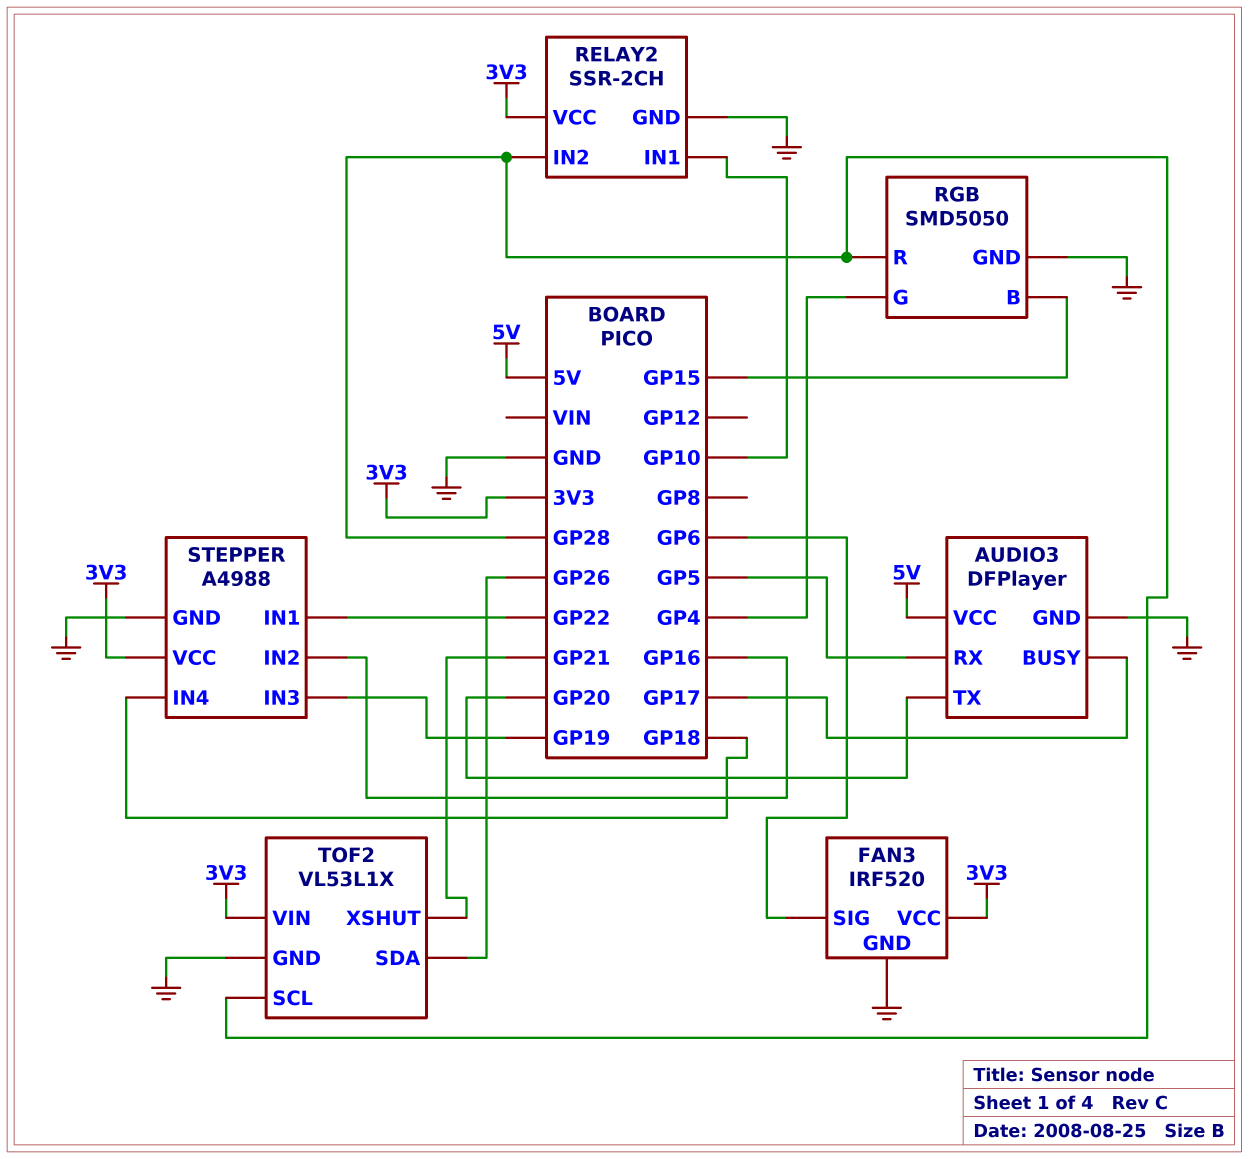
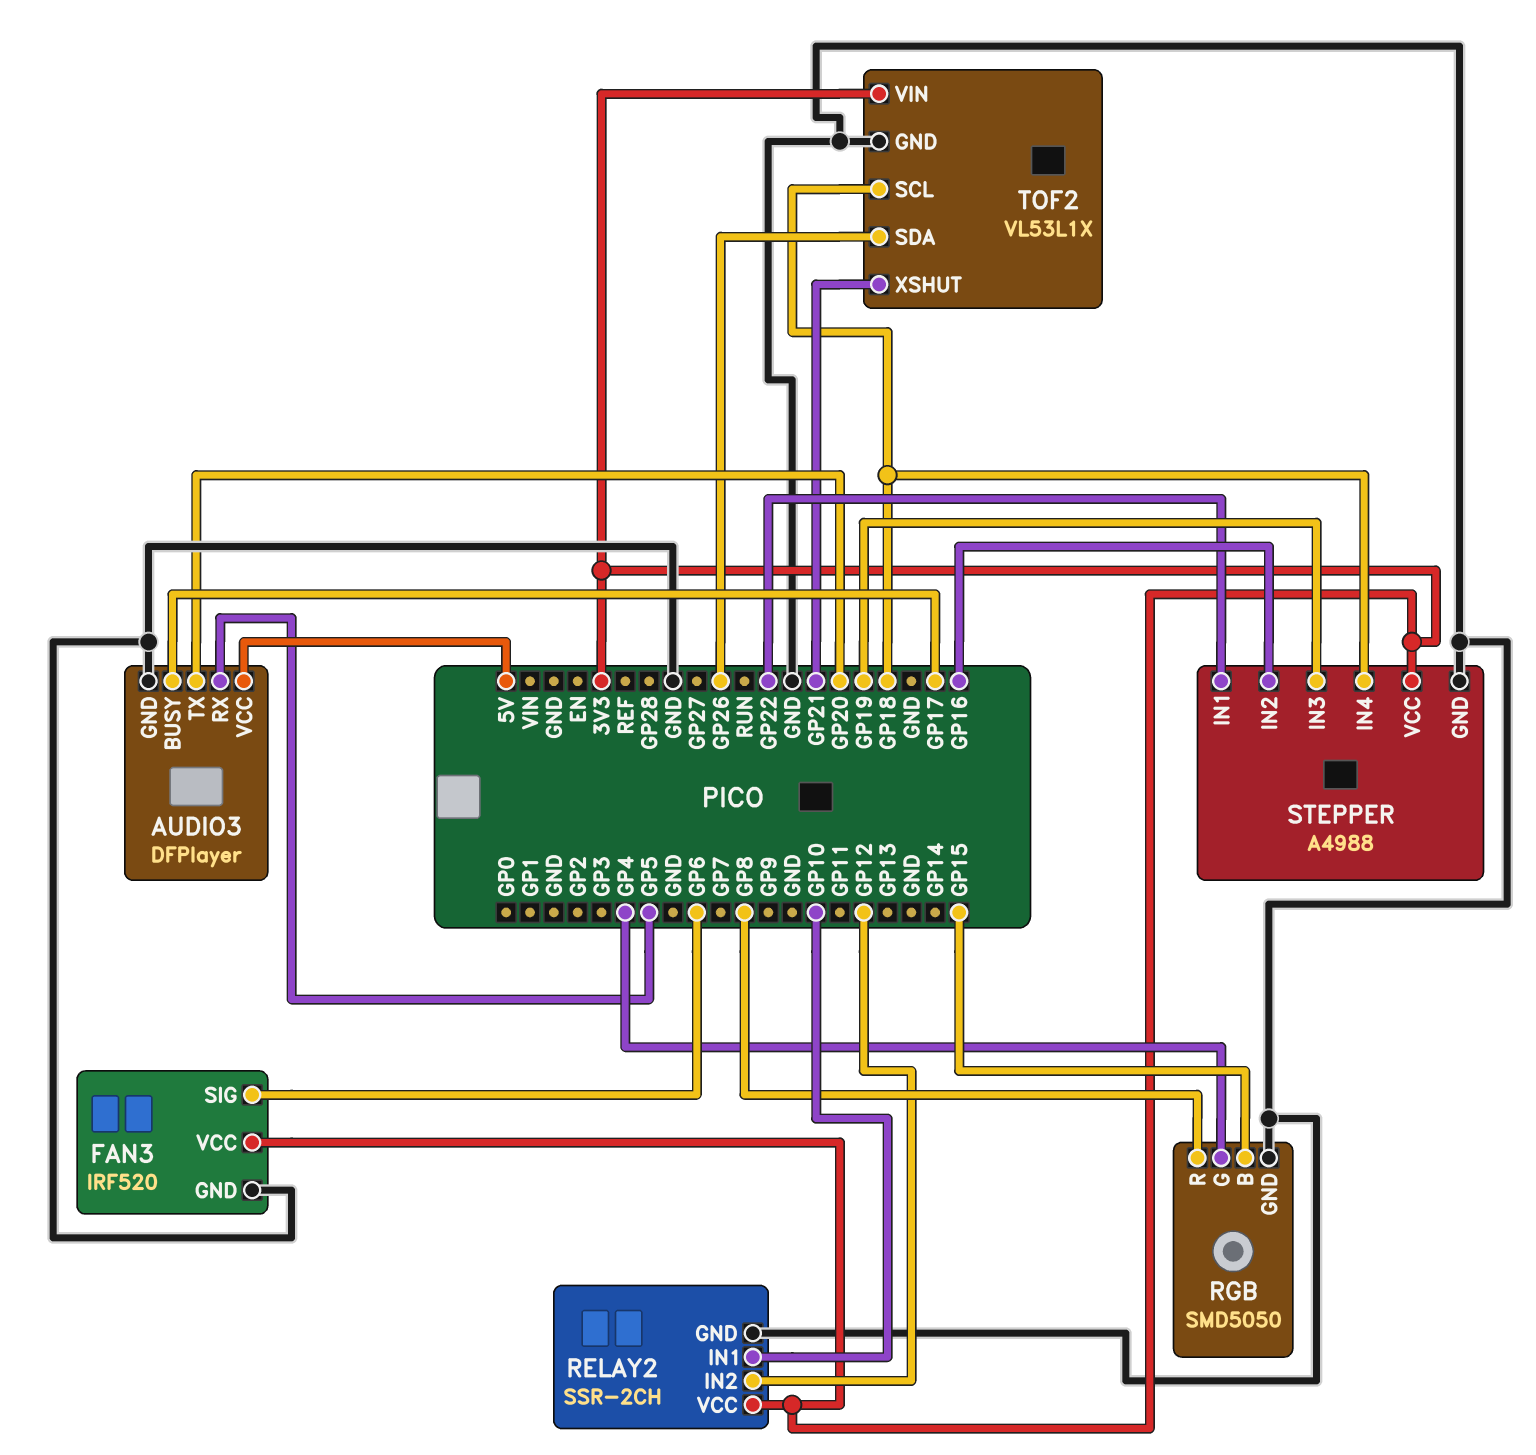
RELAY2 pin IN2: GP28 -> GP12
RGB pin R: GP28 -> GP8
TOF2 pin SCL: GP28 -> GP18

